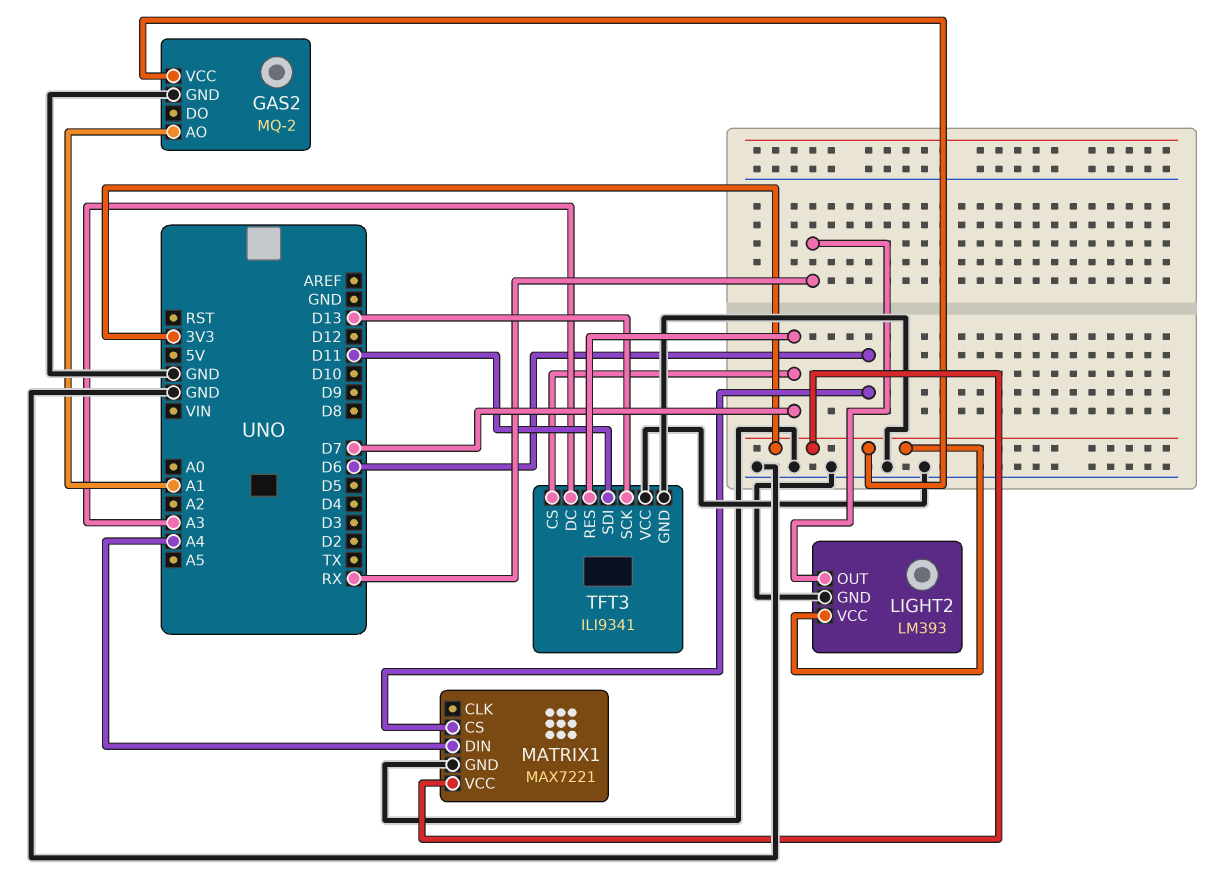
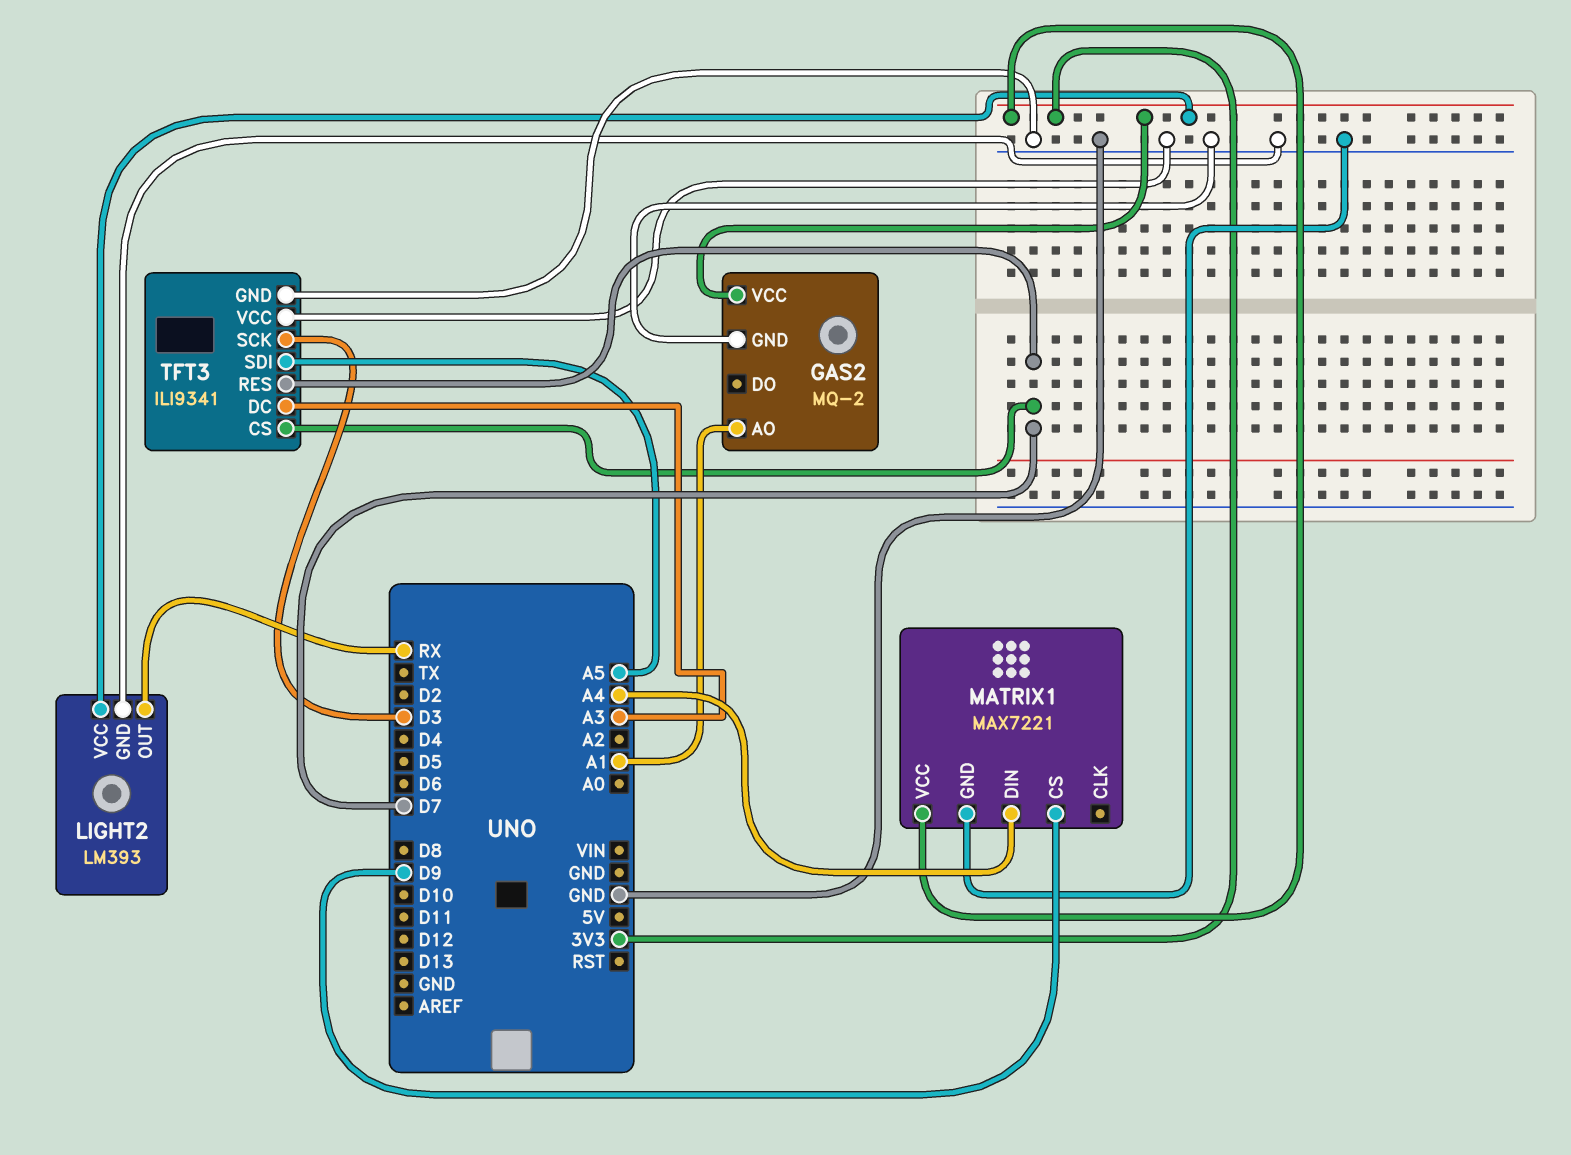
MATRIX1 pin CS: D6 -> D9
TFT3 pin SCK: D13 -> D3
TFT3 pin SDI: D11 -> A5

